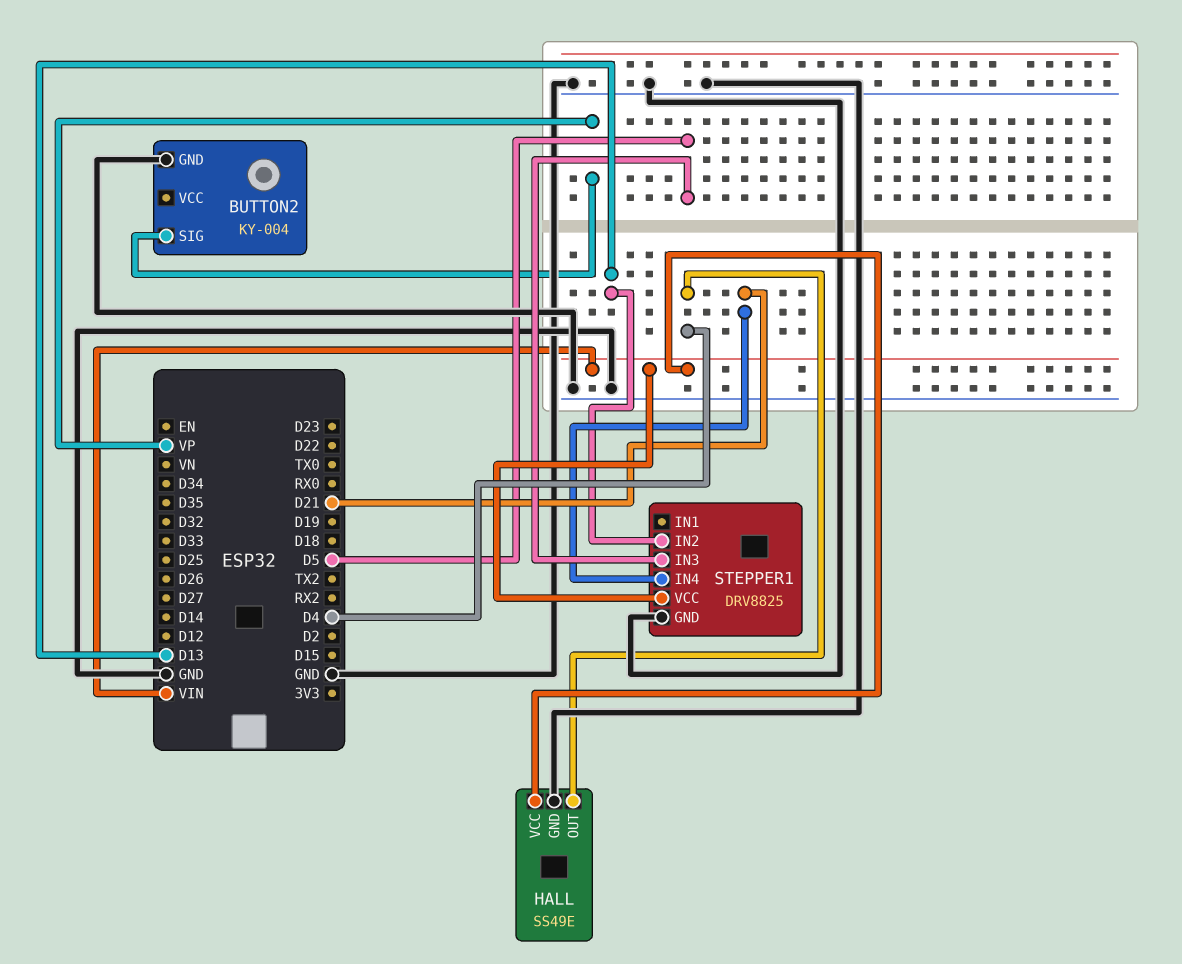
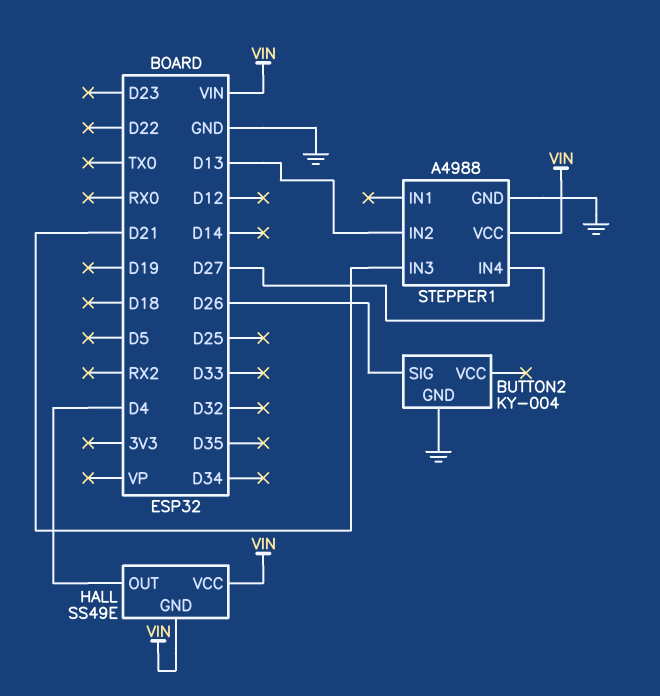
BUTTON2 pin SIG: VP -> D26
HALL pin GND: GND -> VIN
STEPPER1: DRV8825 -> A4988
STEPPER1 pin IN3: D5 -> D21
STEPPER1 pin IN4: D21 -> D27

